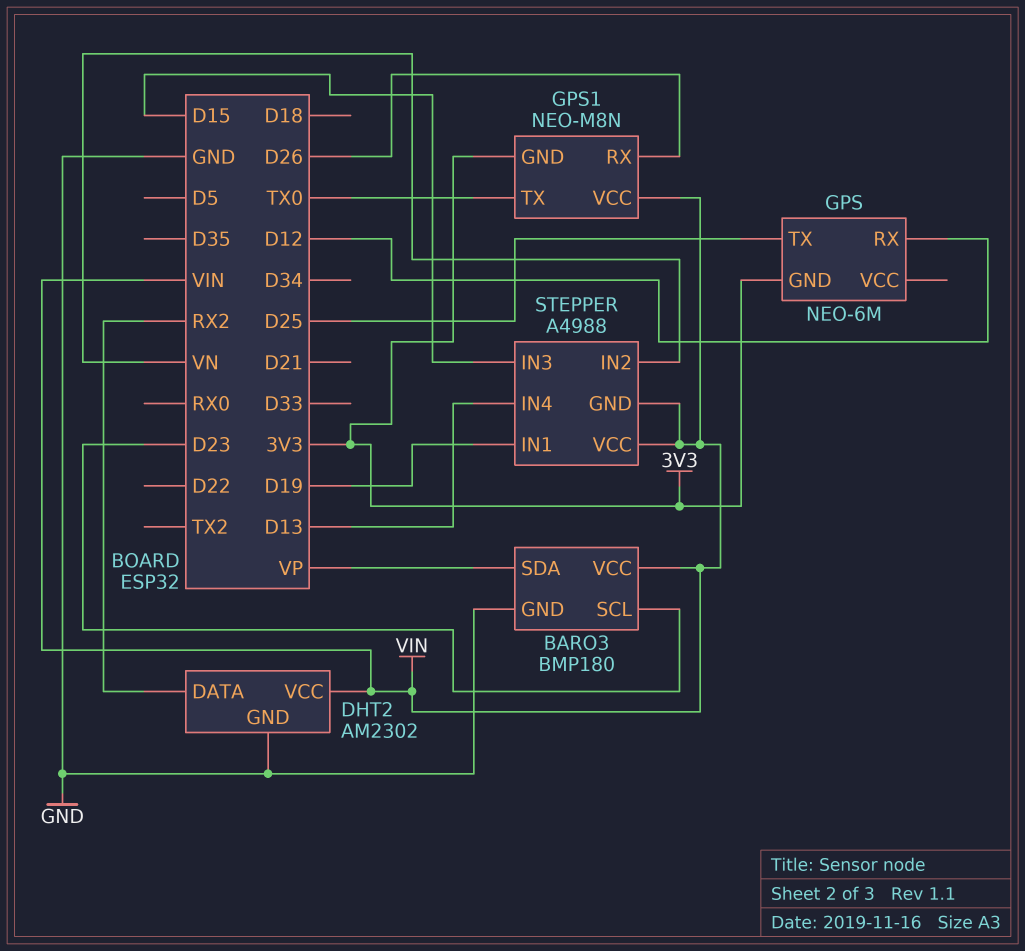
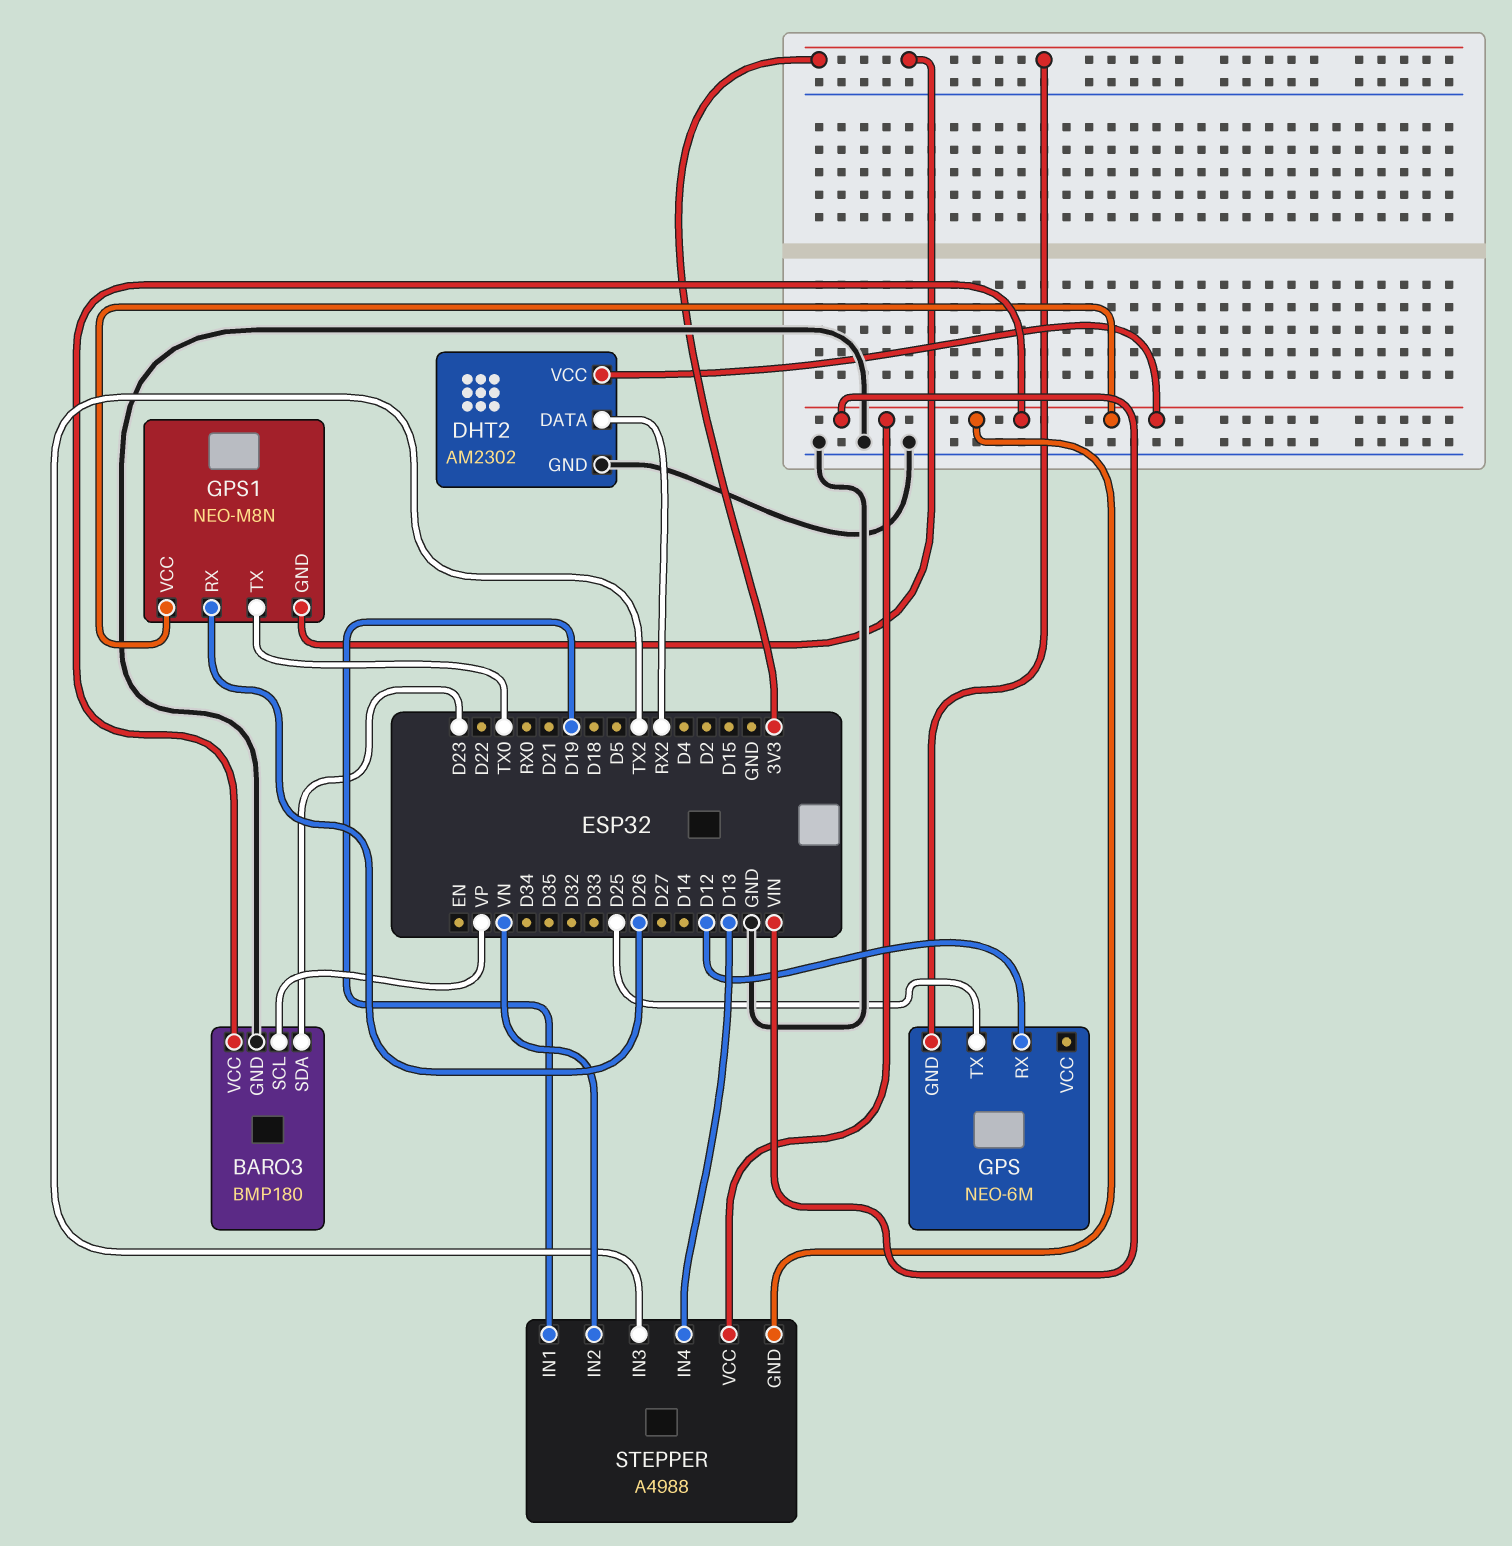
BARO3 pin SCL: D23 -> VP
BARO3 pin SDA: VP -> D23
STEPPER pin IN3: D15 -> TX2

